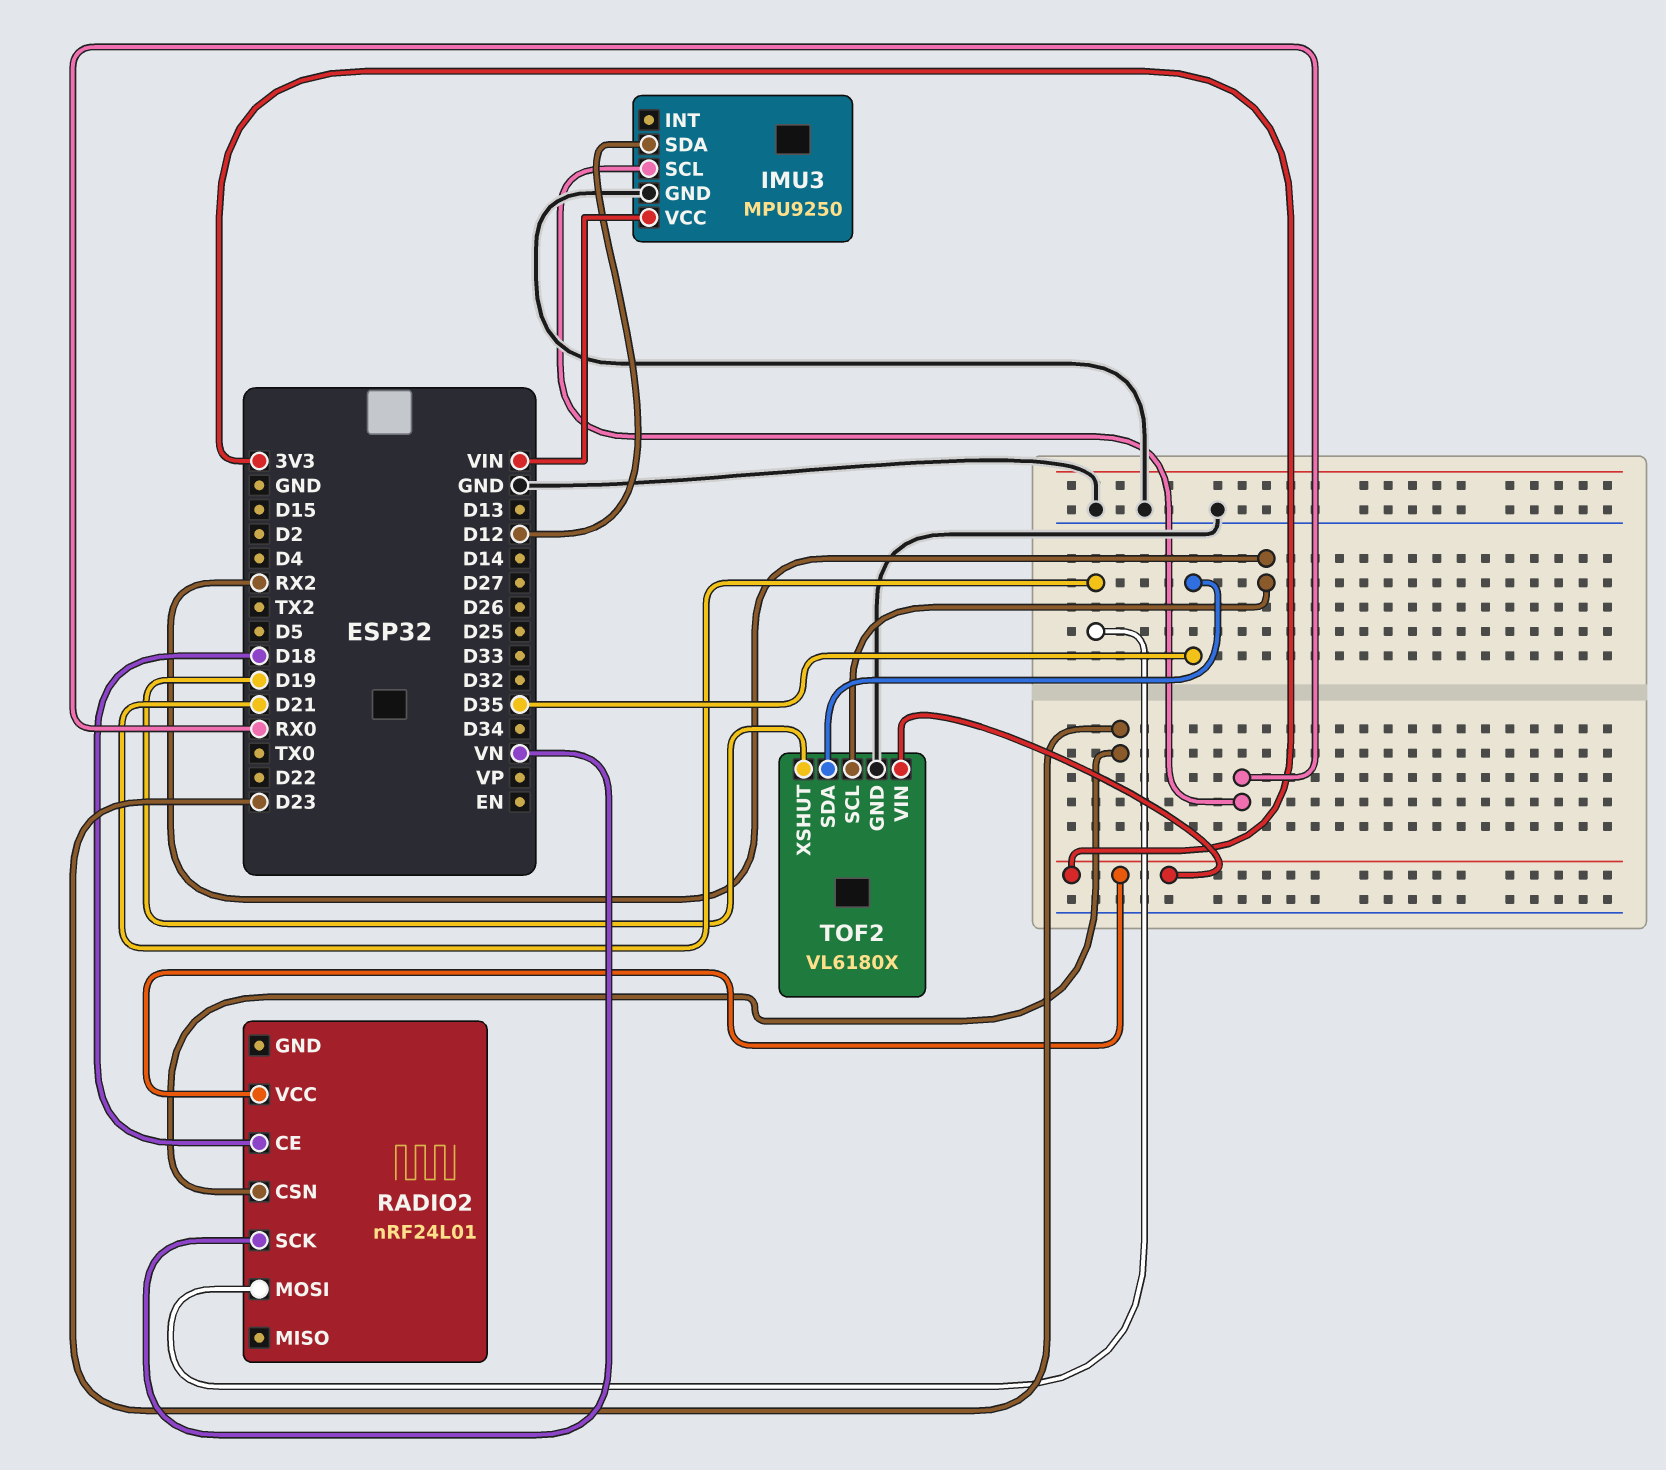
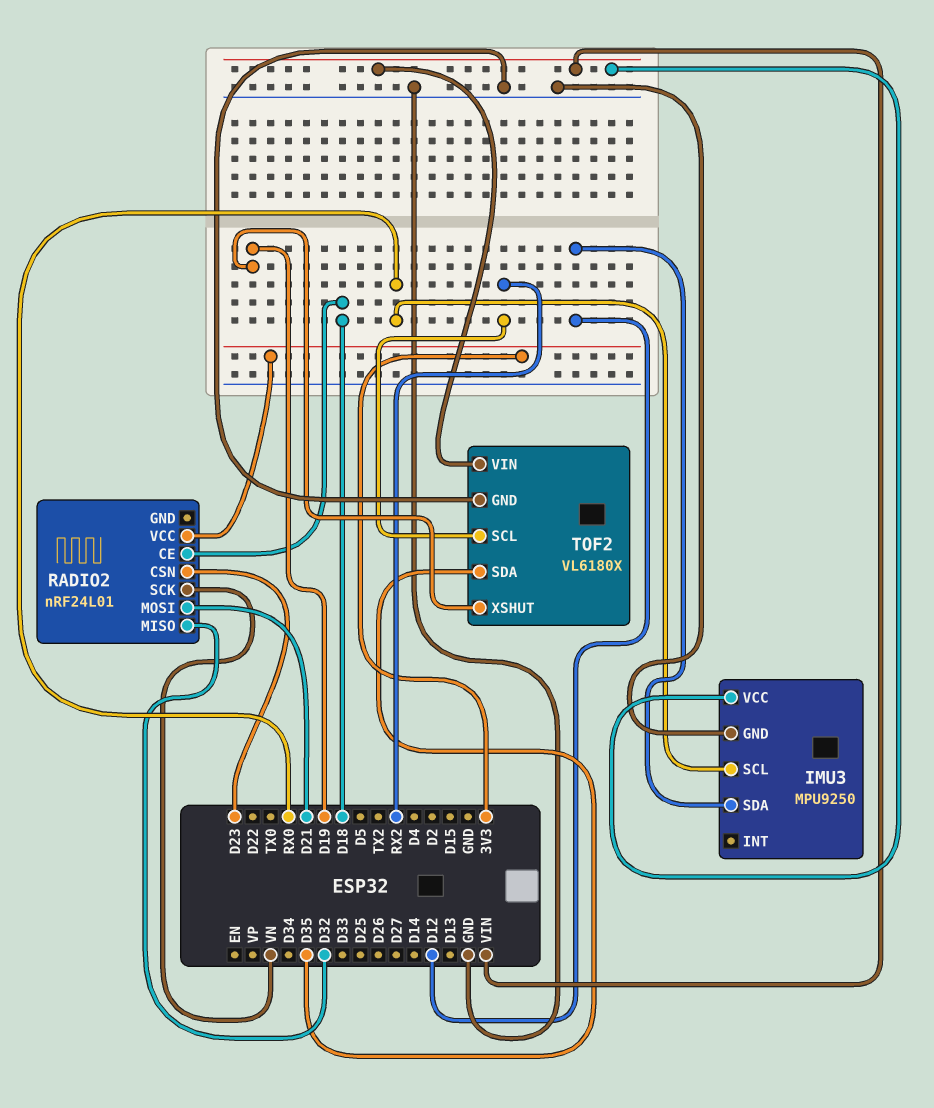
RADIO2 pin MISO: none -> D32
TOF2 pin VIN: 3V3 -> VIN

